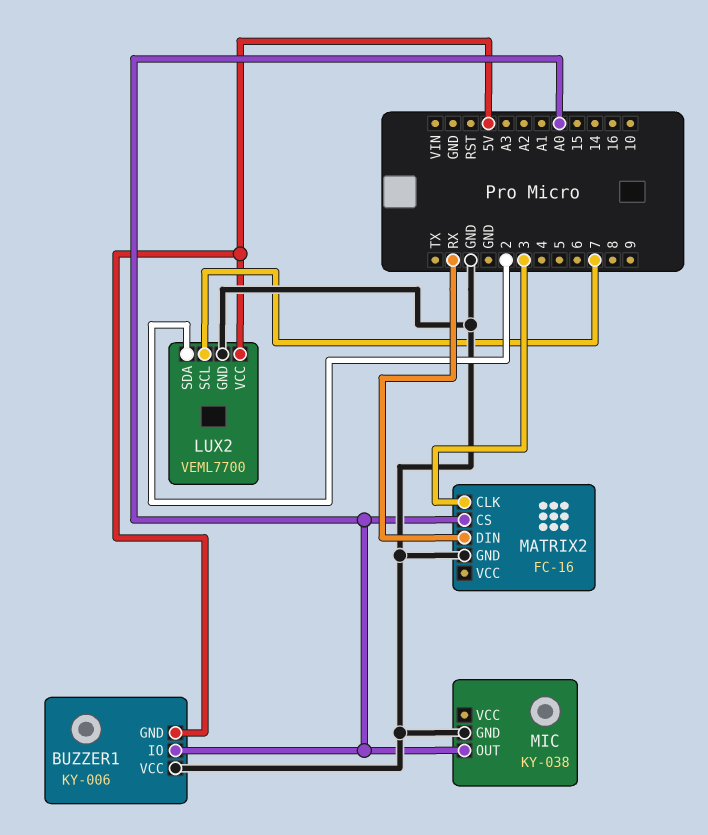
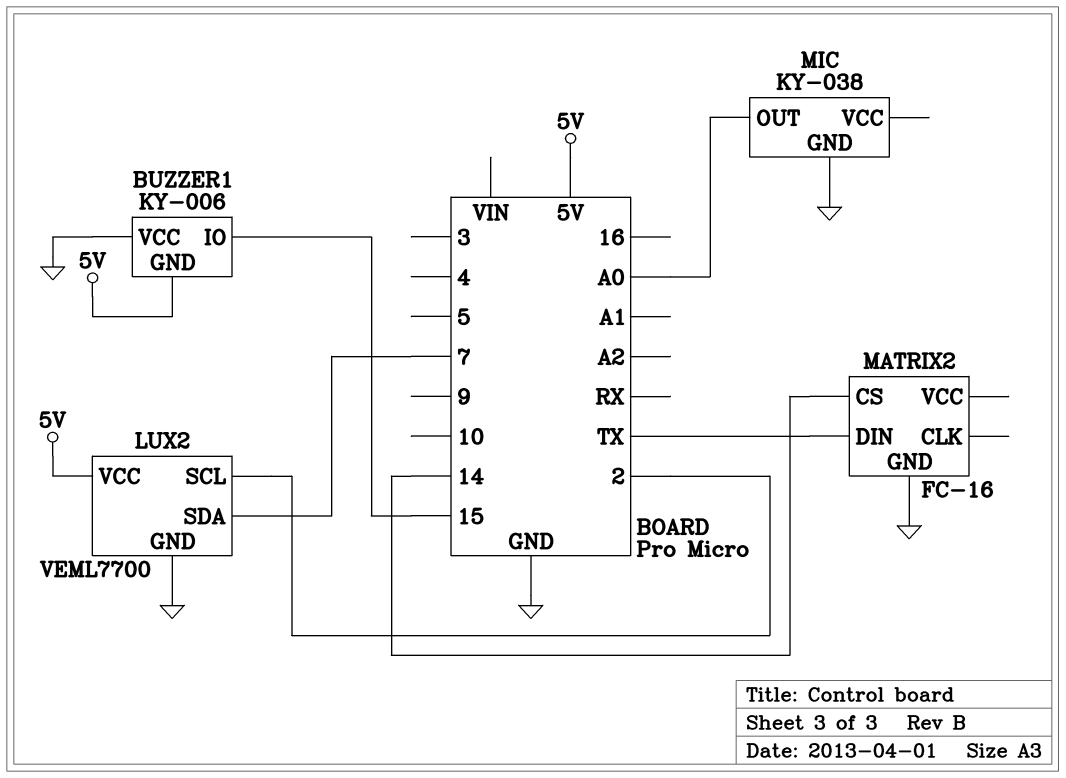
BUZZER1 pin IO: A0 -> 15
LUX2 pin SCL: 7 -> 2
LUX2 pin SDA: 2 -> 7
MATRIX2 pin CLK: 3 -> none
MATRIX2 pin CS: A0 -> 14
MATRIX2 pin DIN: RX -> TX

